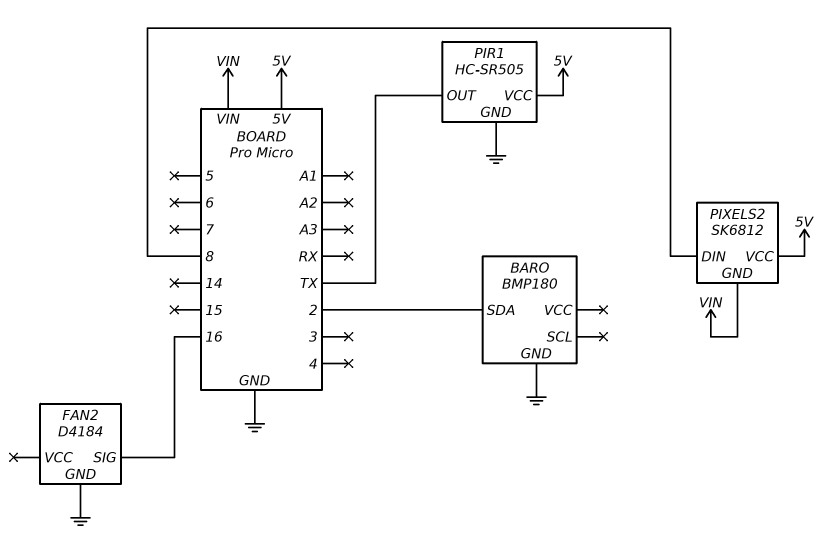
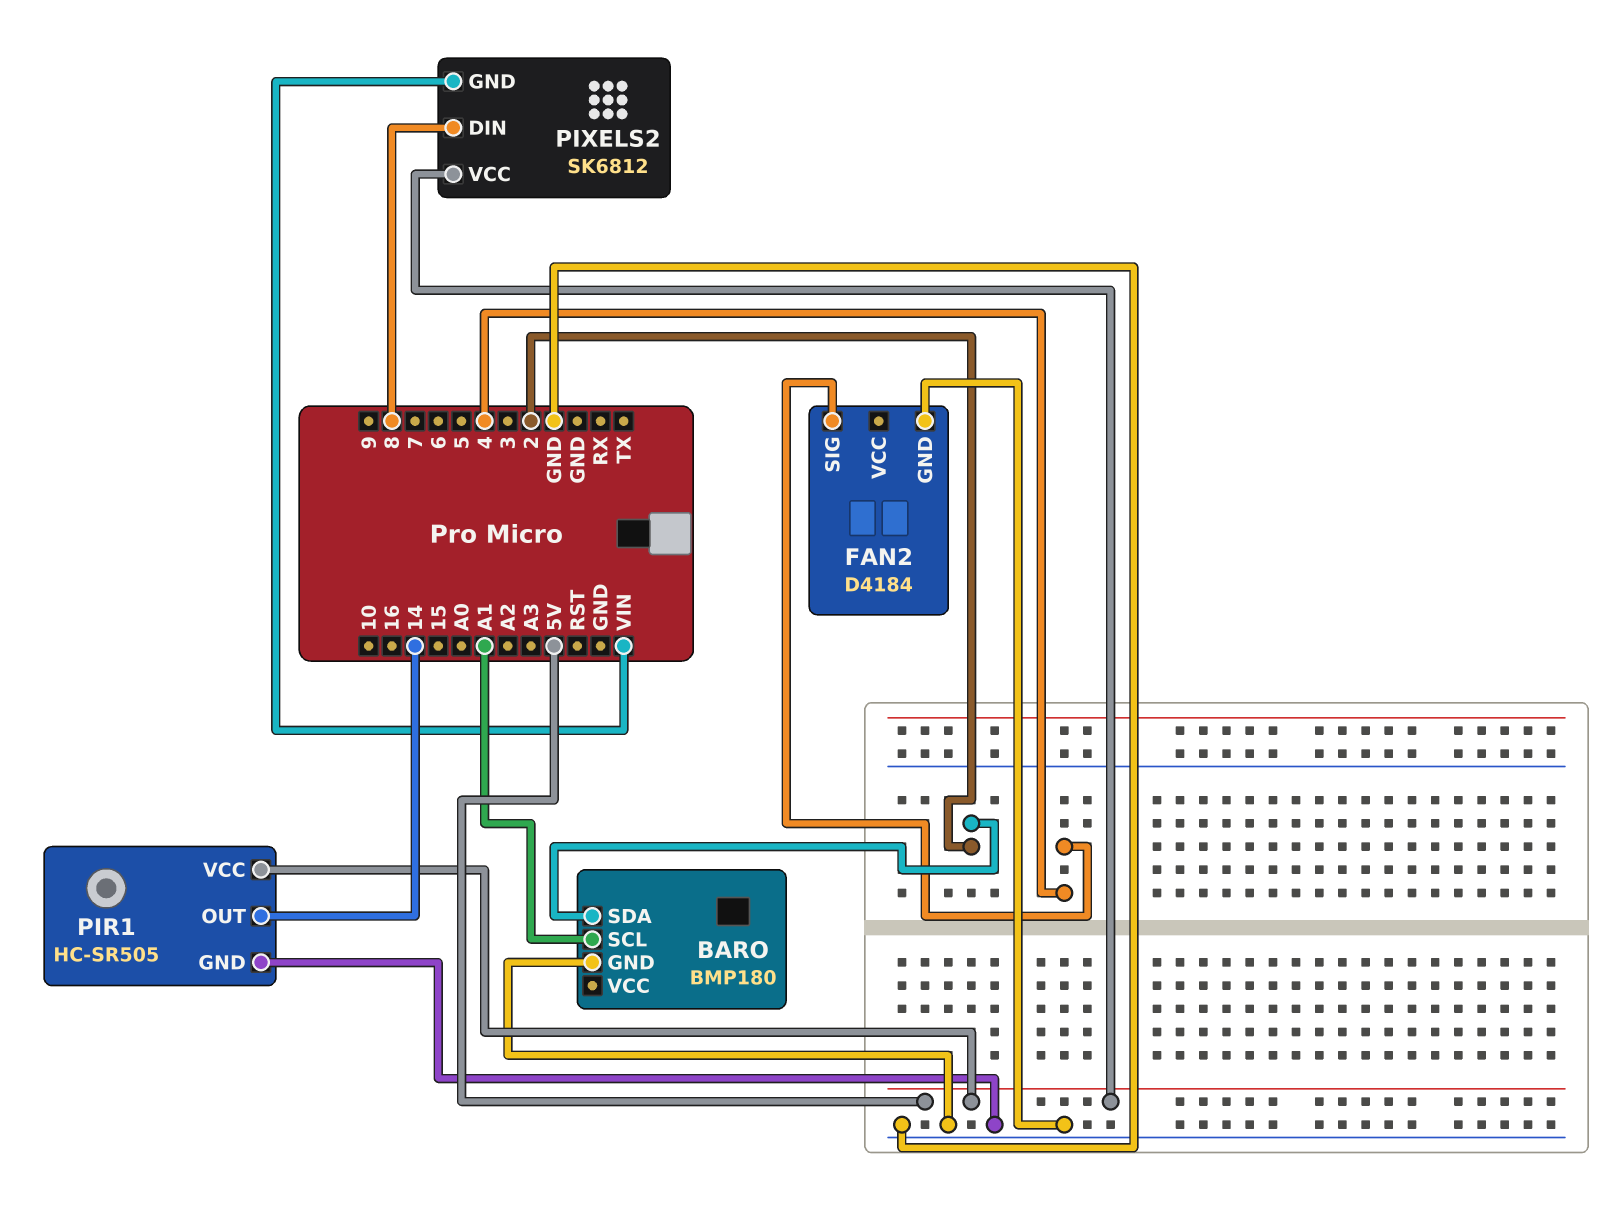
BARO pin SCL: none -> A1
FAN2 pin SIG: 16 -> 4
PIR1 pin OUT: TX -> 14

